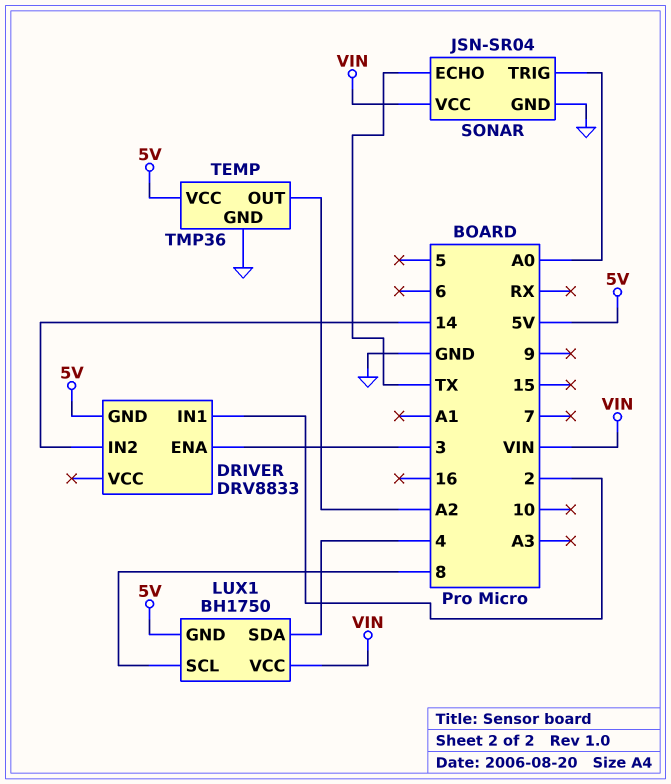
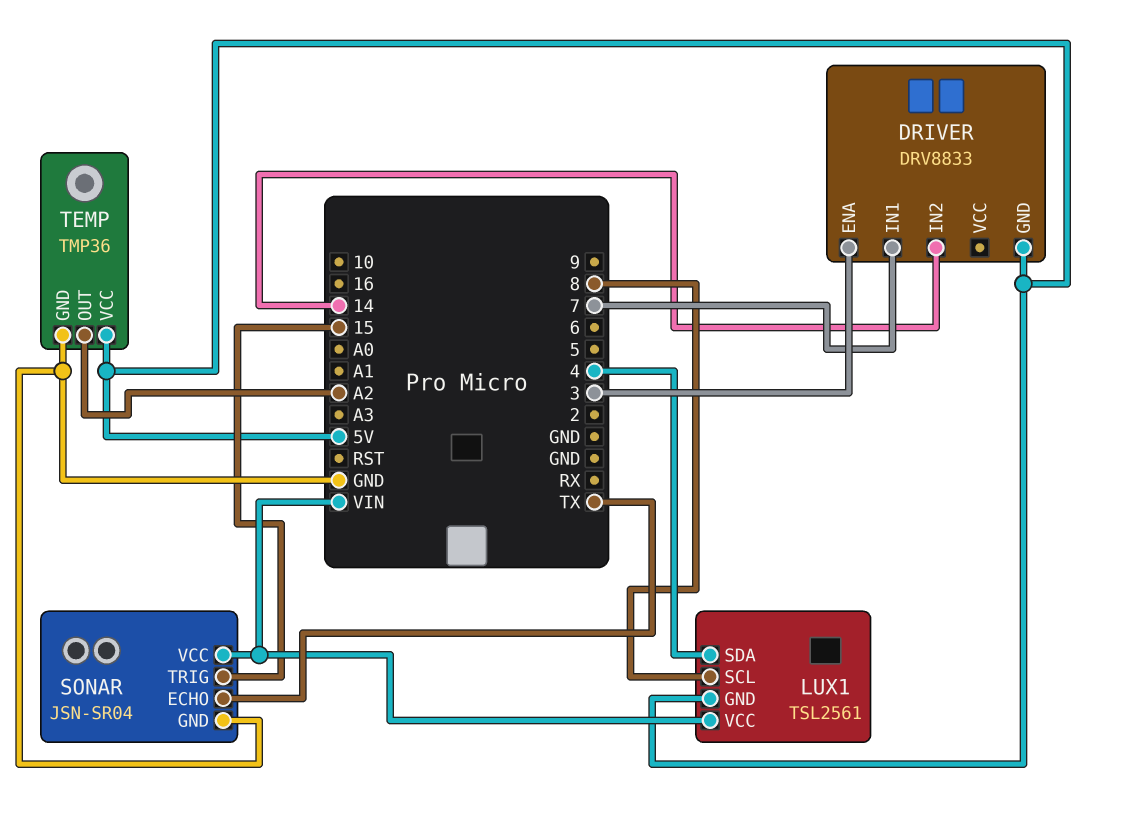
DRIVER pin IN1: 2 -> 7
LUX1: BH1750 -> TSL2561
SONAR pin TRIG: A0 -> 15

